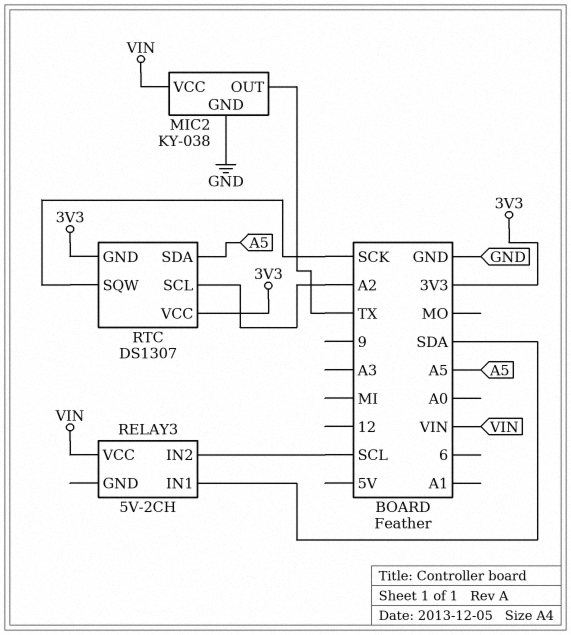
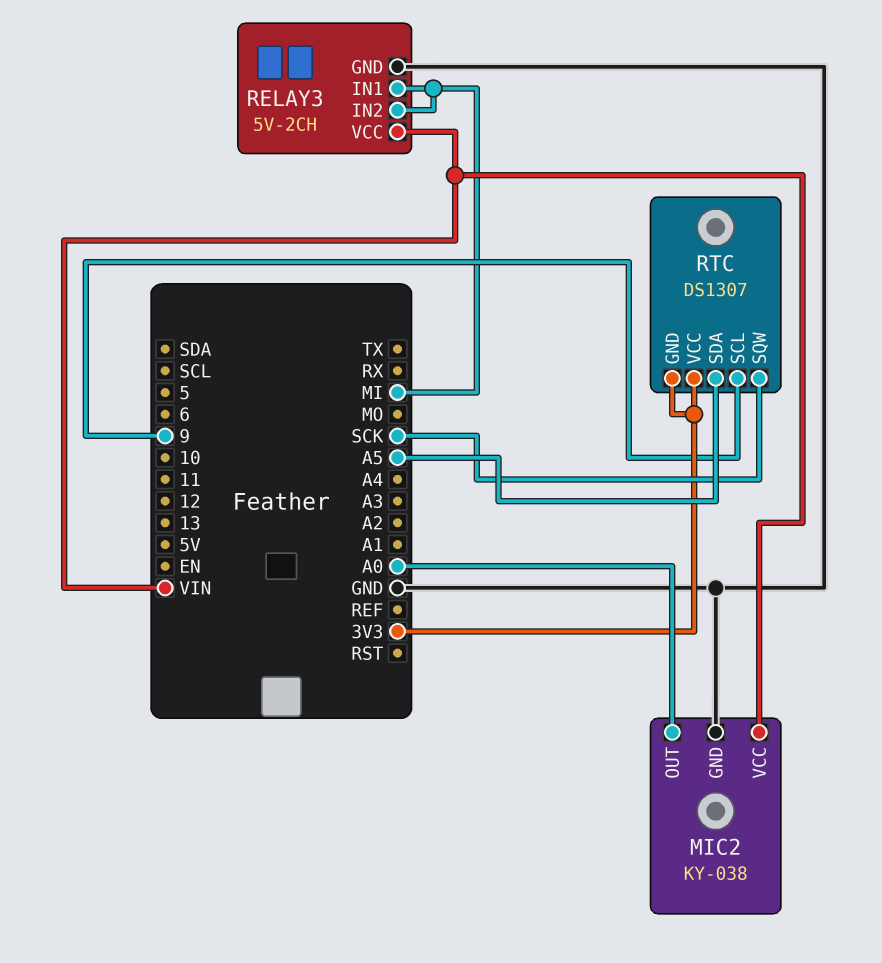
MIC2 pin OUT: TX -> A0
RELAY3 pin GND: none -> GND
RELAY3 pin IN1: SDA -> MI
RELAY3 pin IN2: SCL -> MI
RTC pin SCL: A2 -> 9

